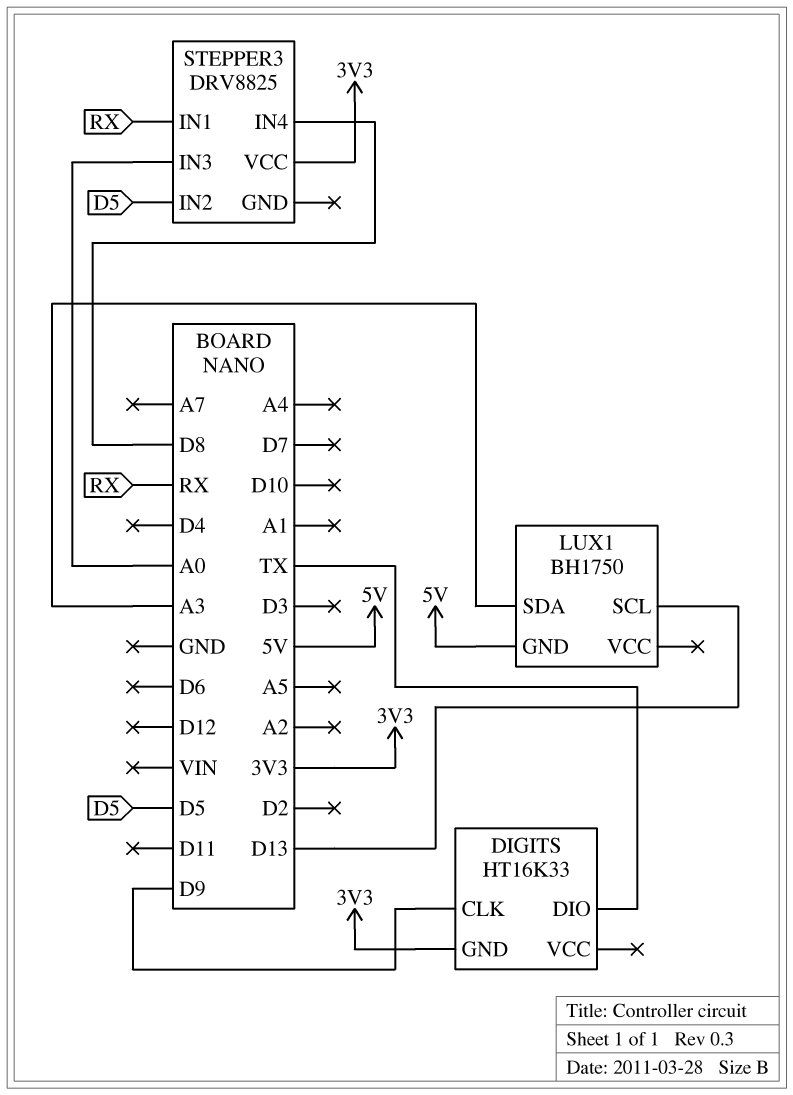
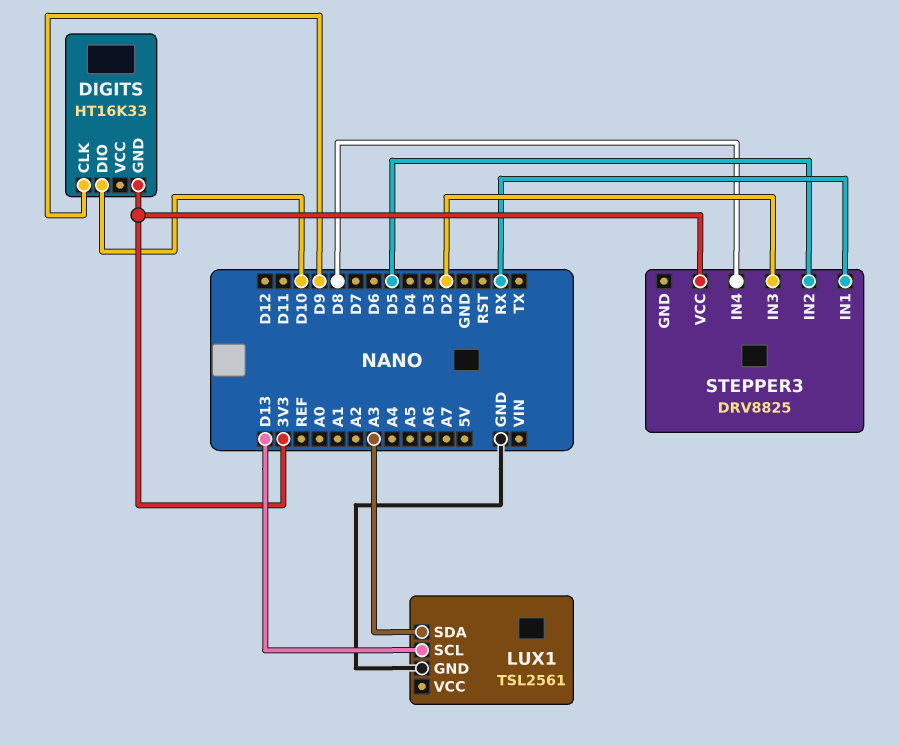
DIGITS pin DIO: TX -> D10
LUX1: BH1750 -> TSL2561
LUX1 pin GND: 5V -> GND
STEPPER3 pin IN3: A0 -> D2

